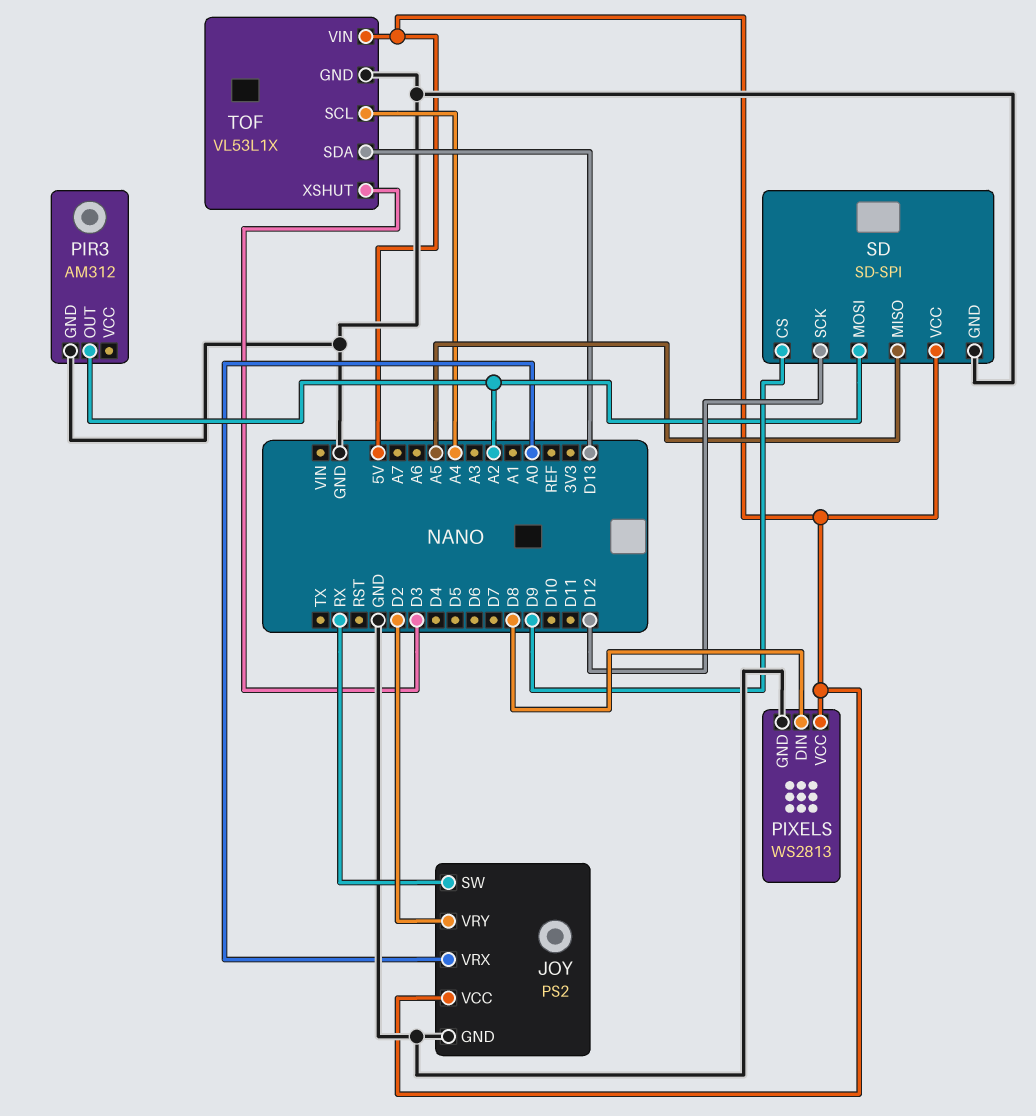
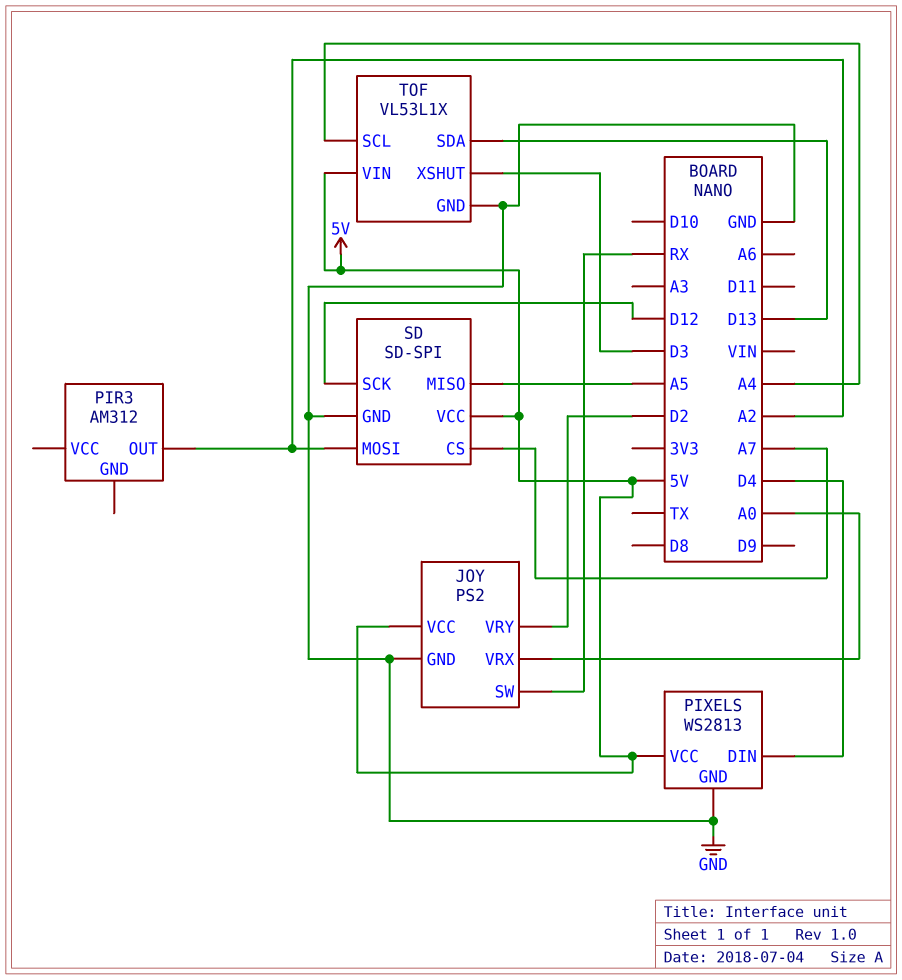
PIR3 pin GND: GND -> none
PIXELS pin DIN: D8 -> D4
SD pin CS: D9 -> A7

